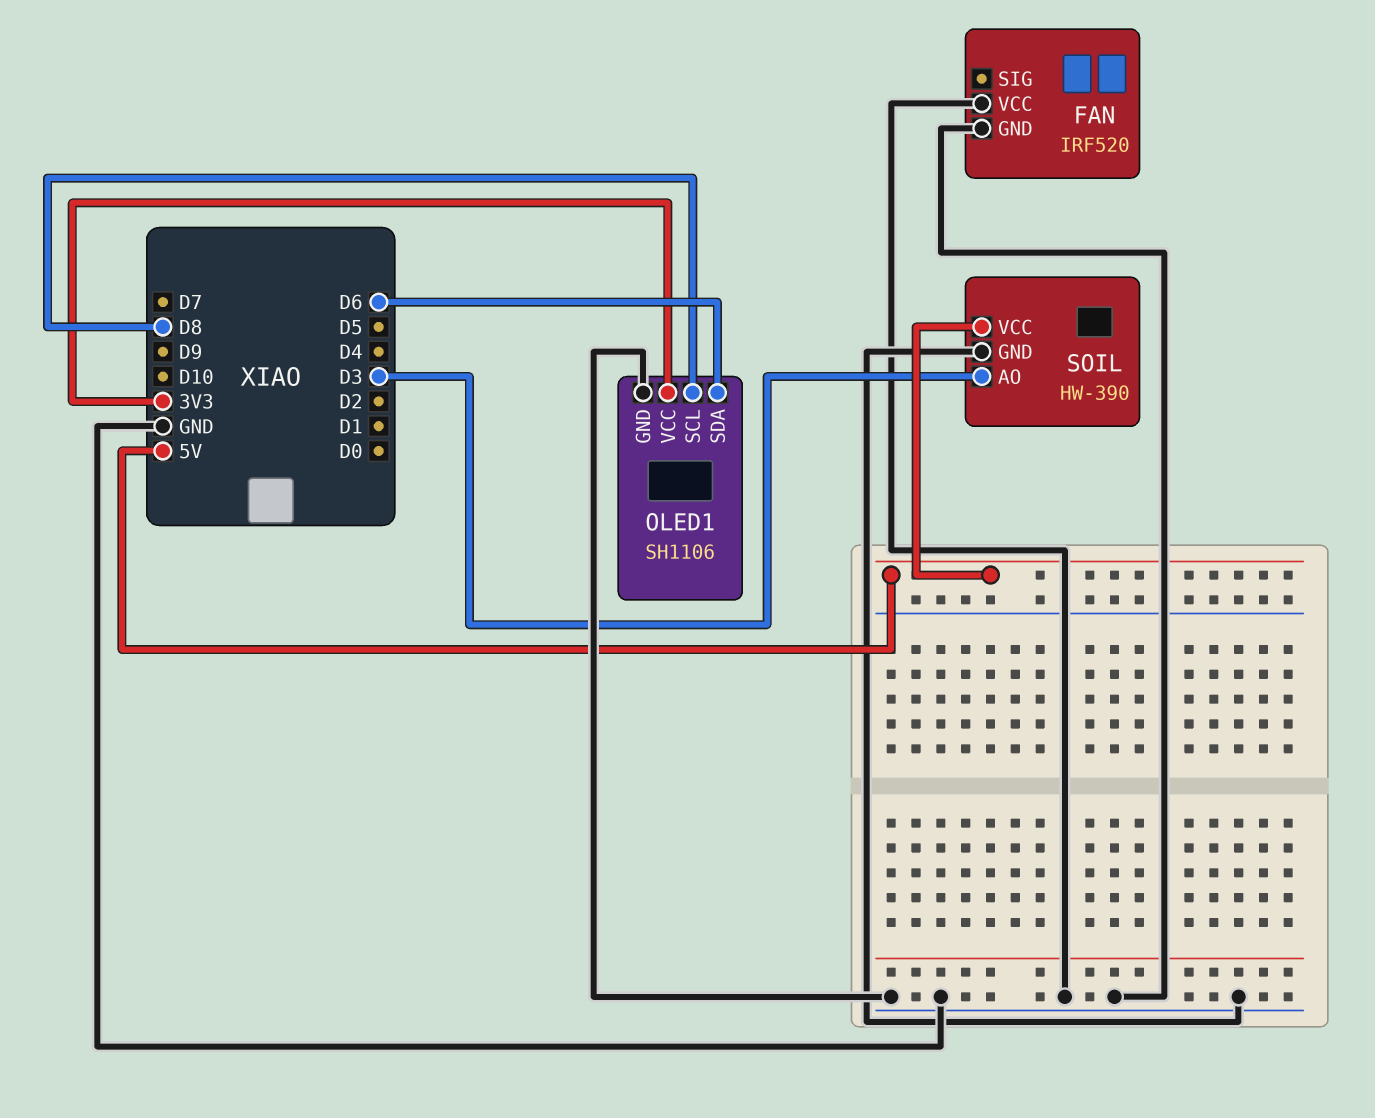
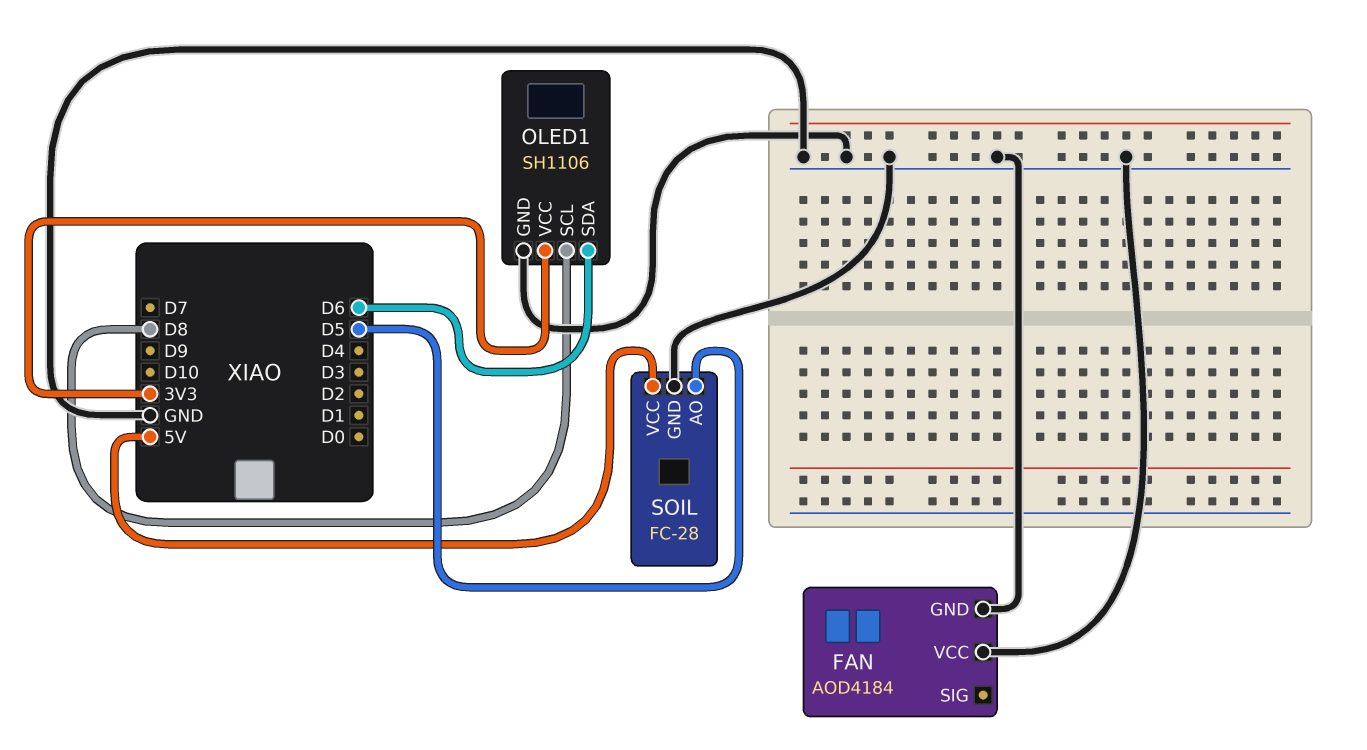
FAN: IRF520 -> AOD4184
SOIL: HW-390 -> FC-28
SOIL pin AO: D3 -> D5

